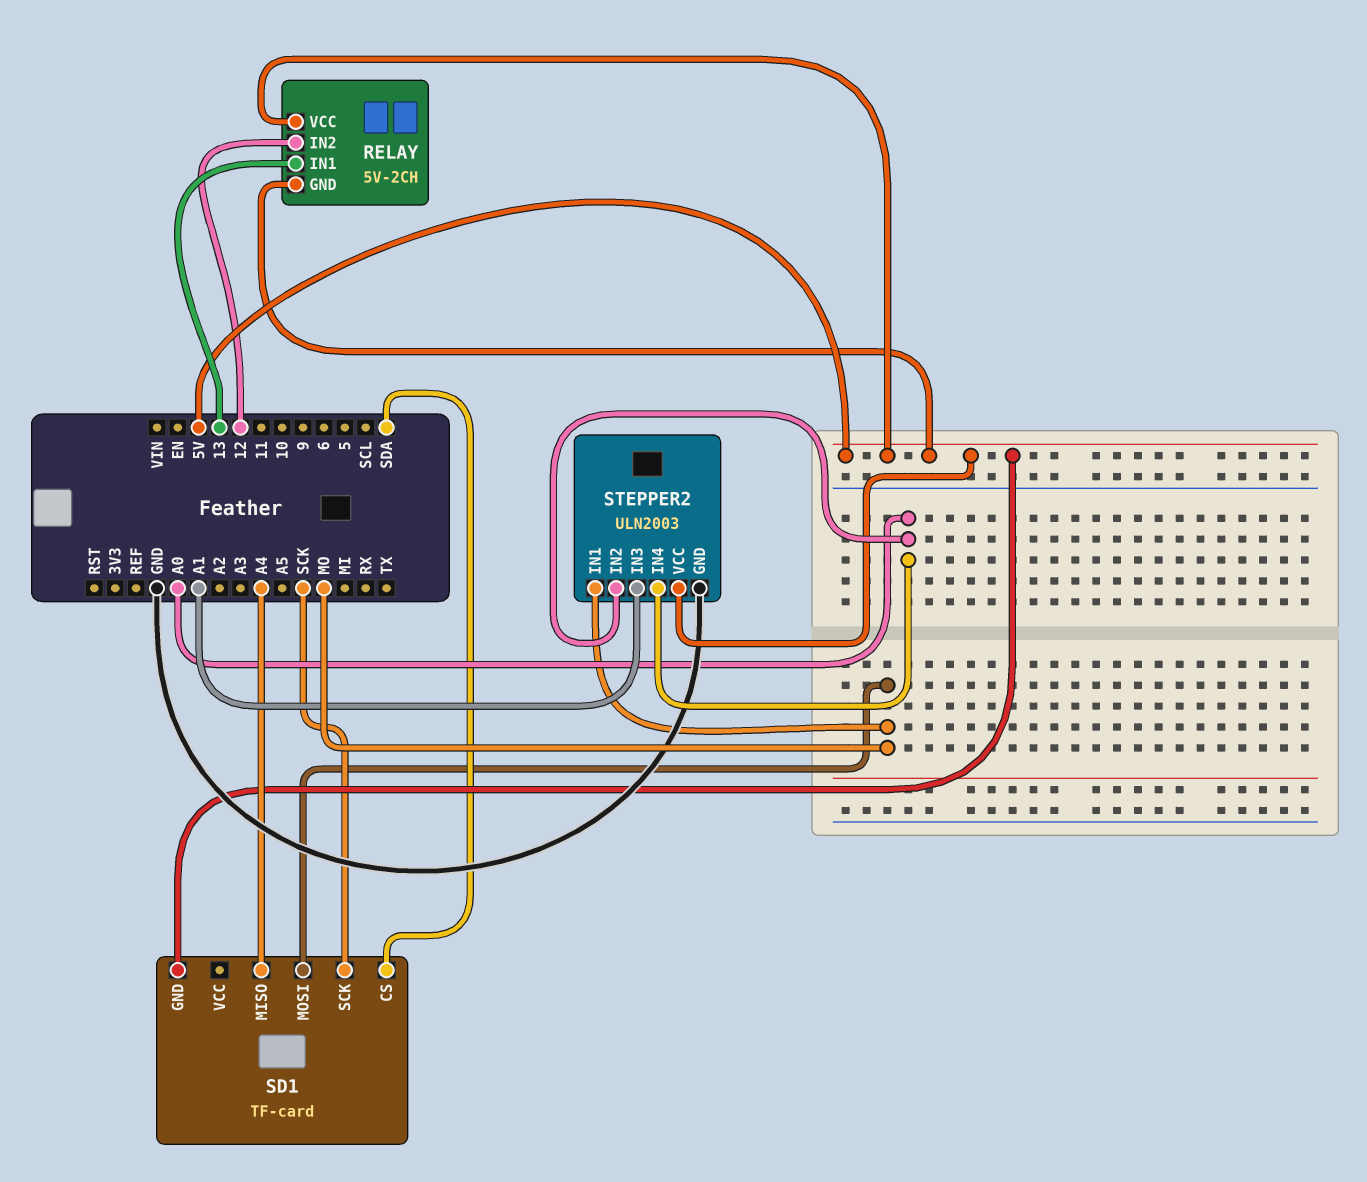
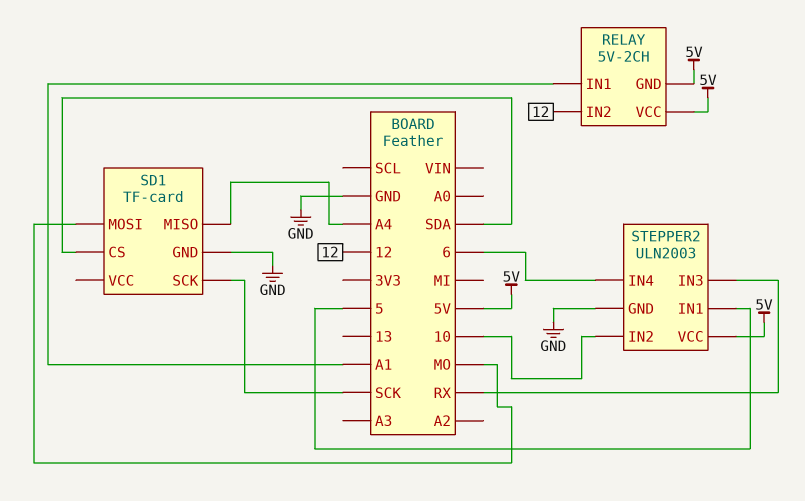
RELAY pin IN1: 13 -> A1
SD1 pin GND: 5V -> GND
STEPPER2 pin IN1: MO -> 5
STEPPER2 pin IN2: A0 -> 10
STEPPER2 pin IN3: A1 -> RX
STEPPER2 pin IN4: A0 -> 6

